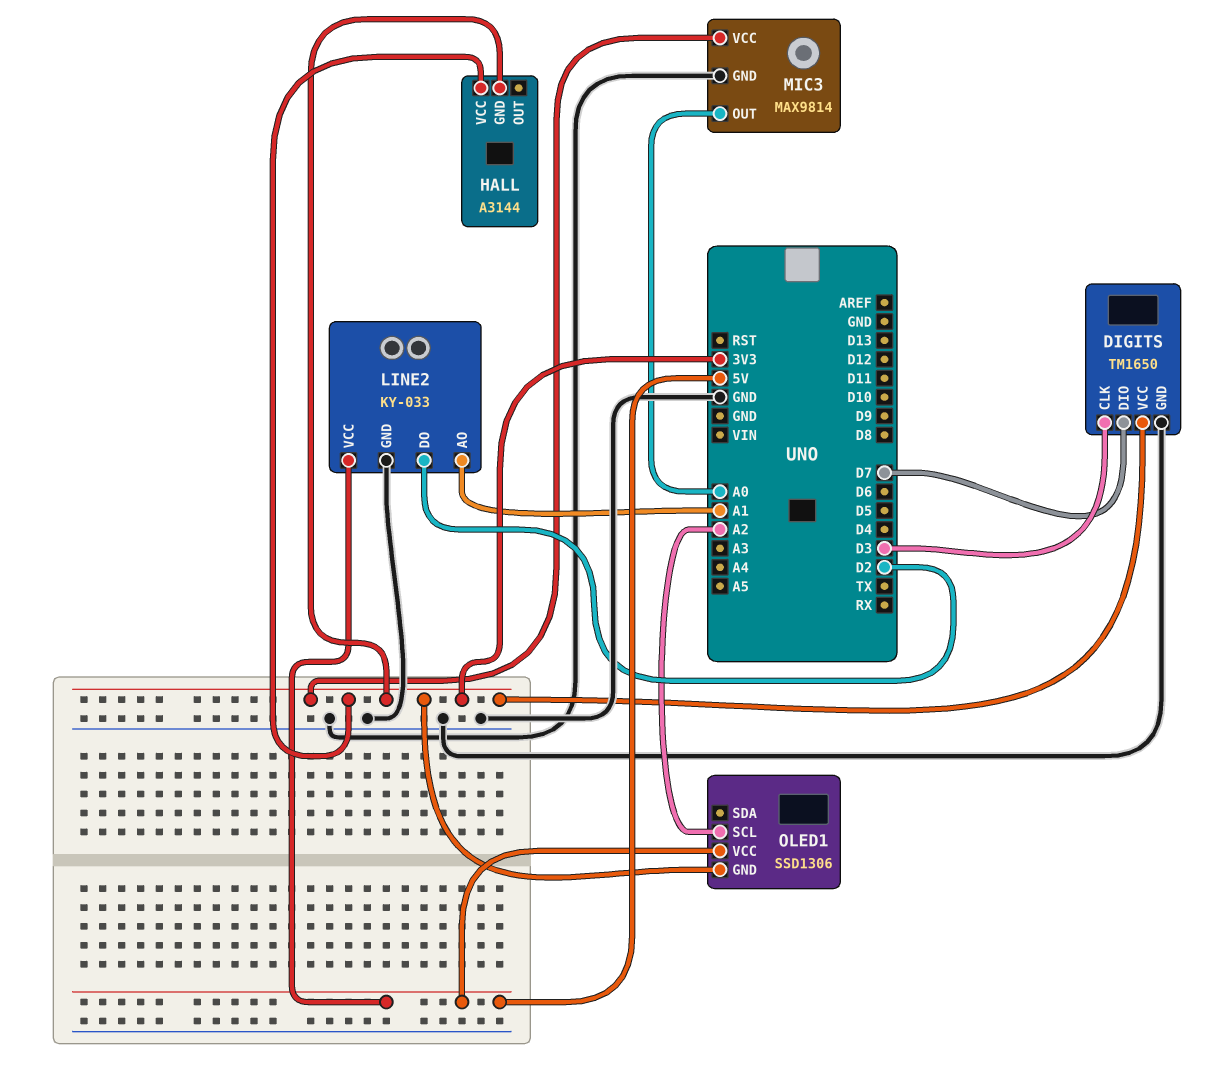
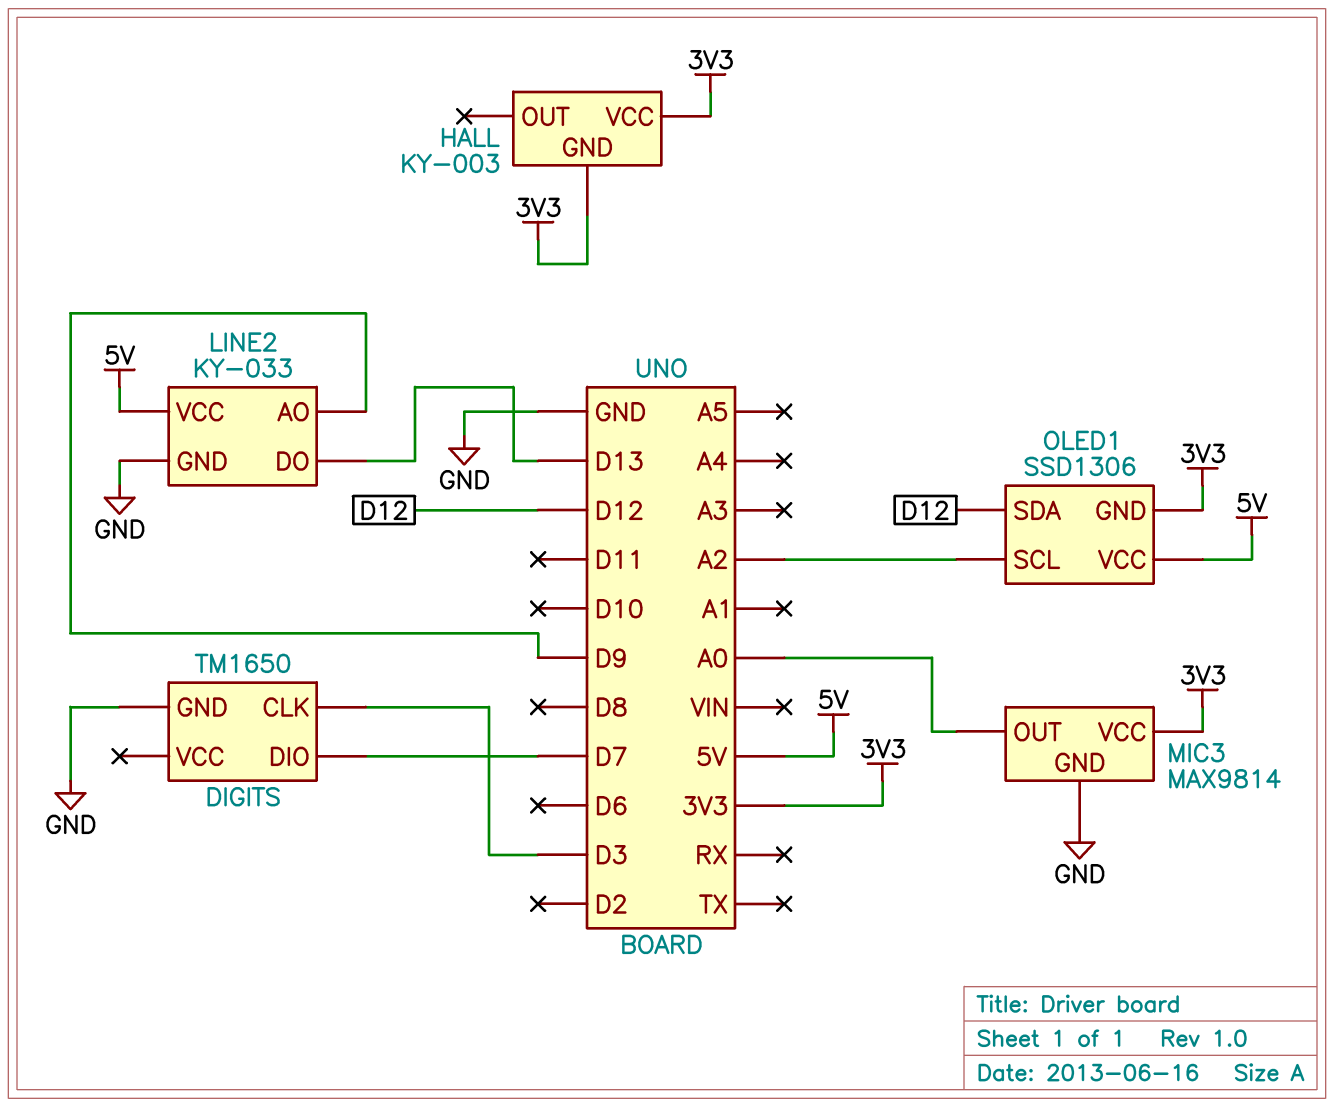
DIGITS pin VCC: 3V3 -> none
HALL: A3144 -> KY-003
LINE2 pin AO: A1 -> D9
LINE2 pin DO: D2 -> D13
OLED1 pin SDA: none -> D12

